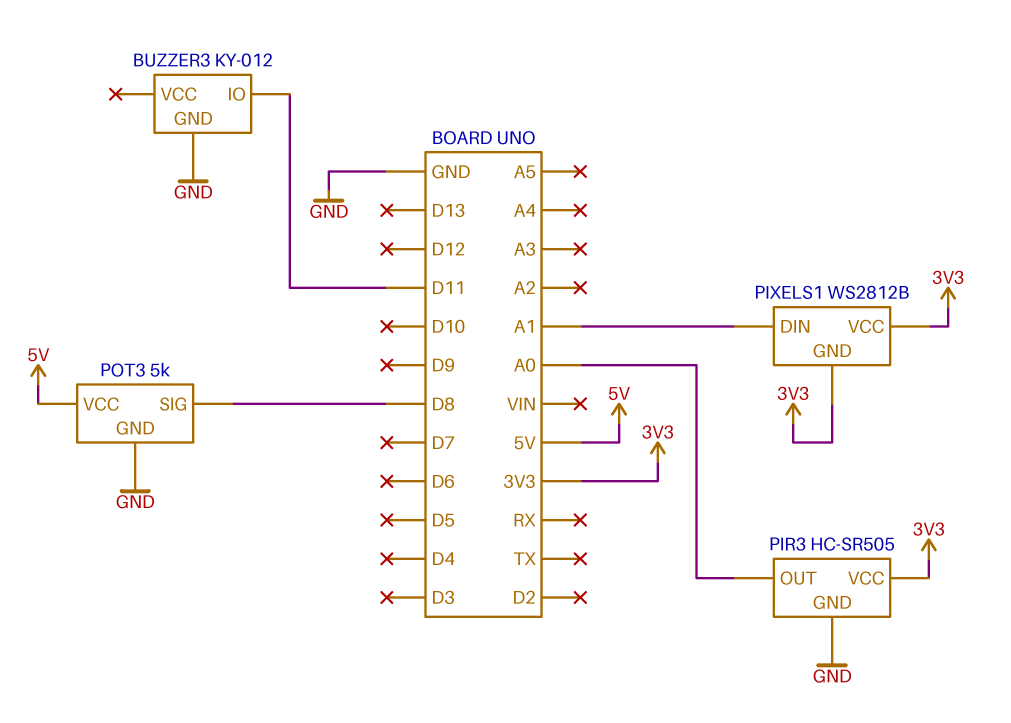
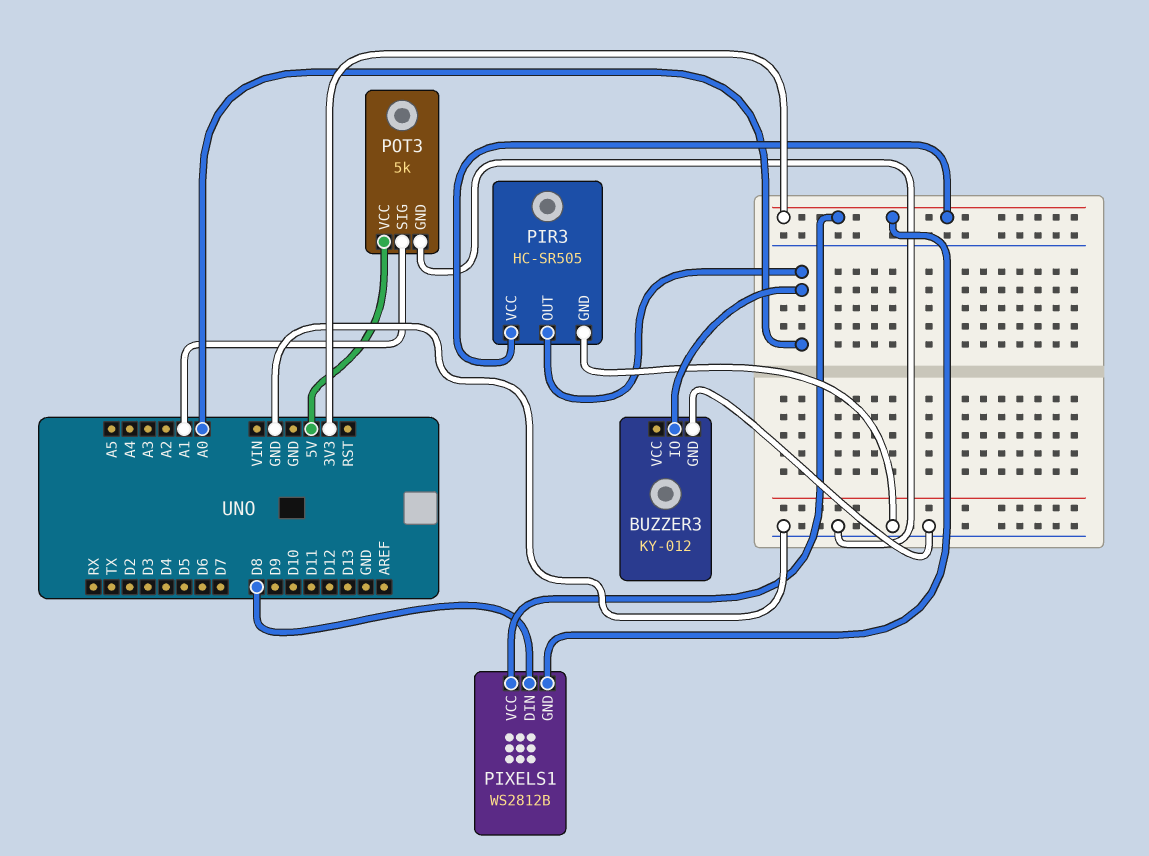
BUZZER3 pin IO: D11 -> A0
PIXELS1 pin DIN: A1 -> D8
POT3 pin SIG: D8 -> A1

